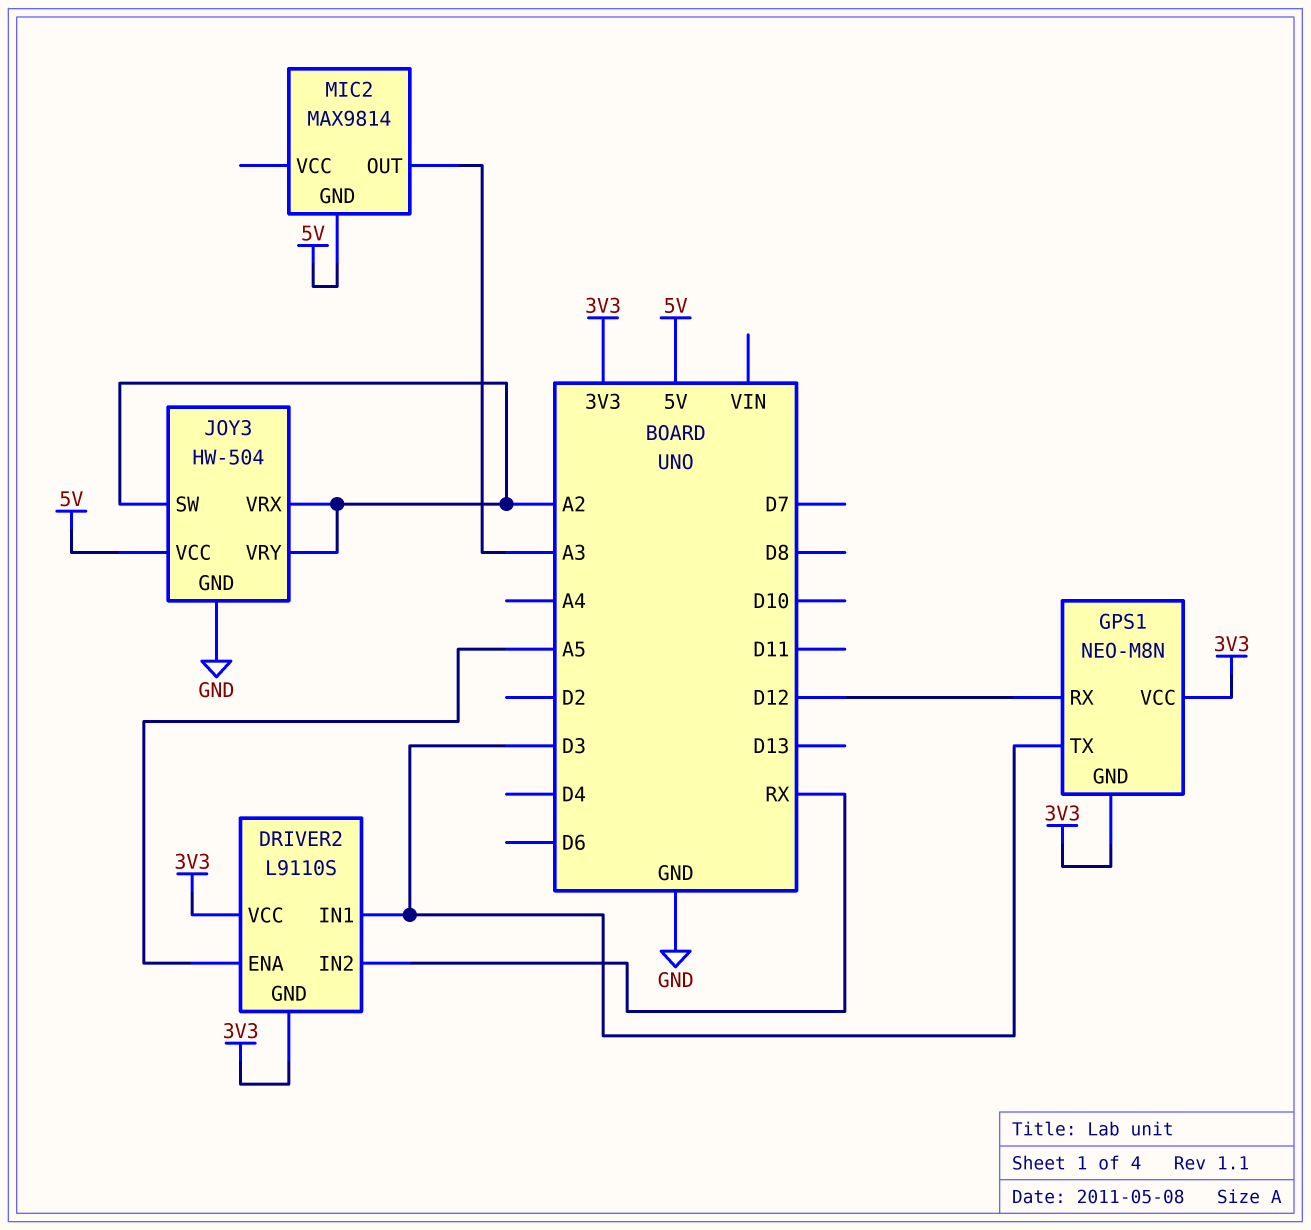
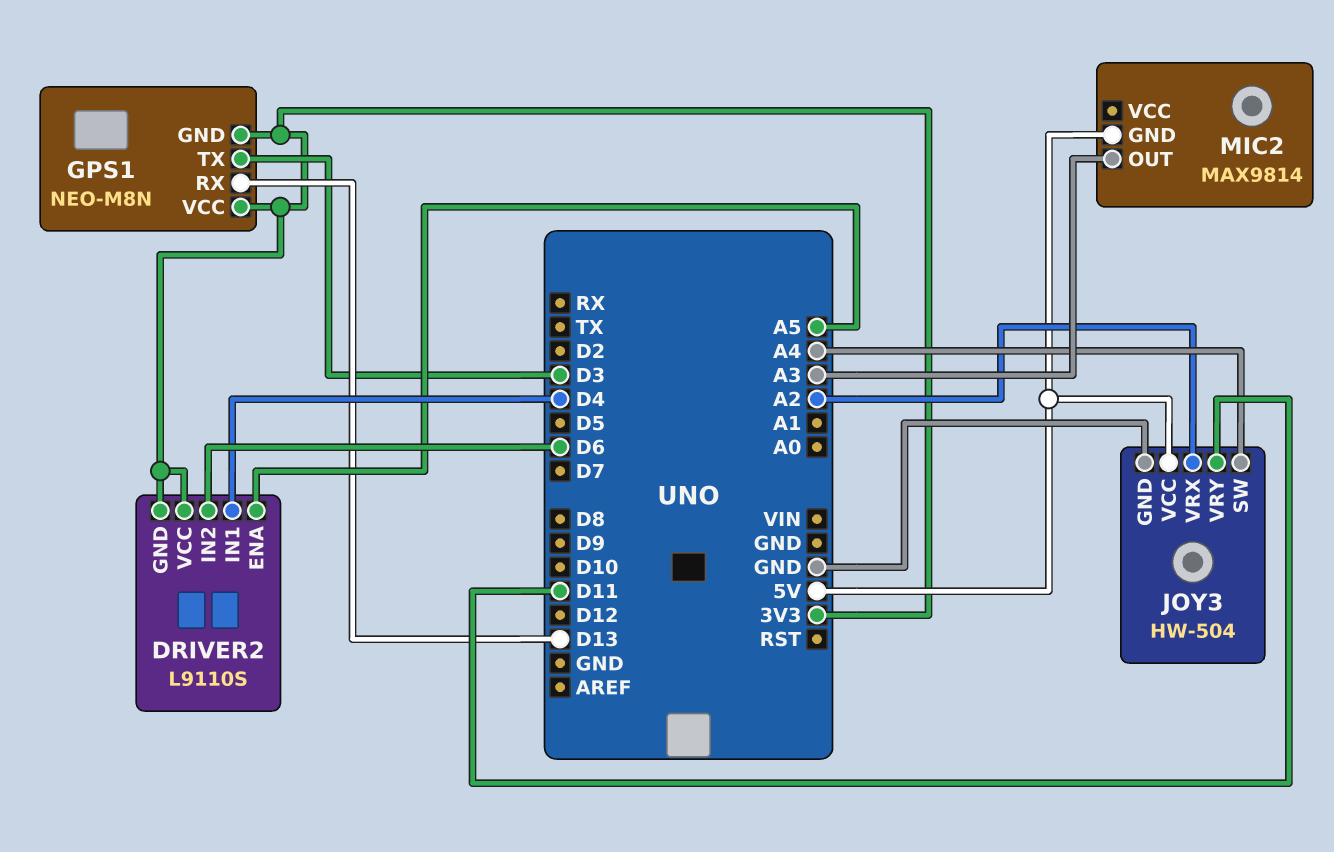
DRIVER2 pin IN1: D3 -> D4
DRIVER2 pin IN2: RX -> D6
GPS1 pin RX: D12 -> D13
JOY3 pin SW: A2 -> A4
JOY3 pin VRY: A2 -> D11

